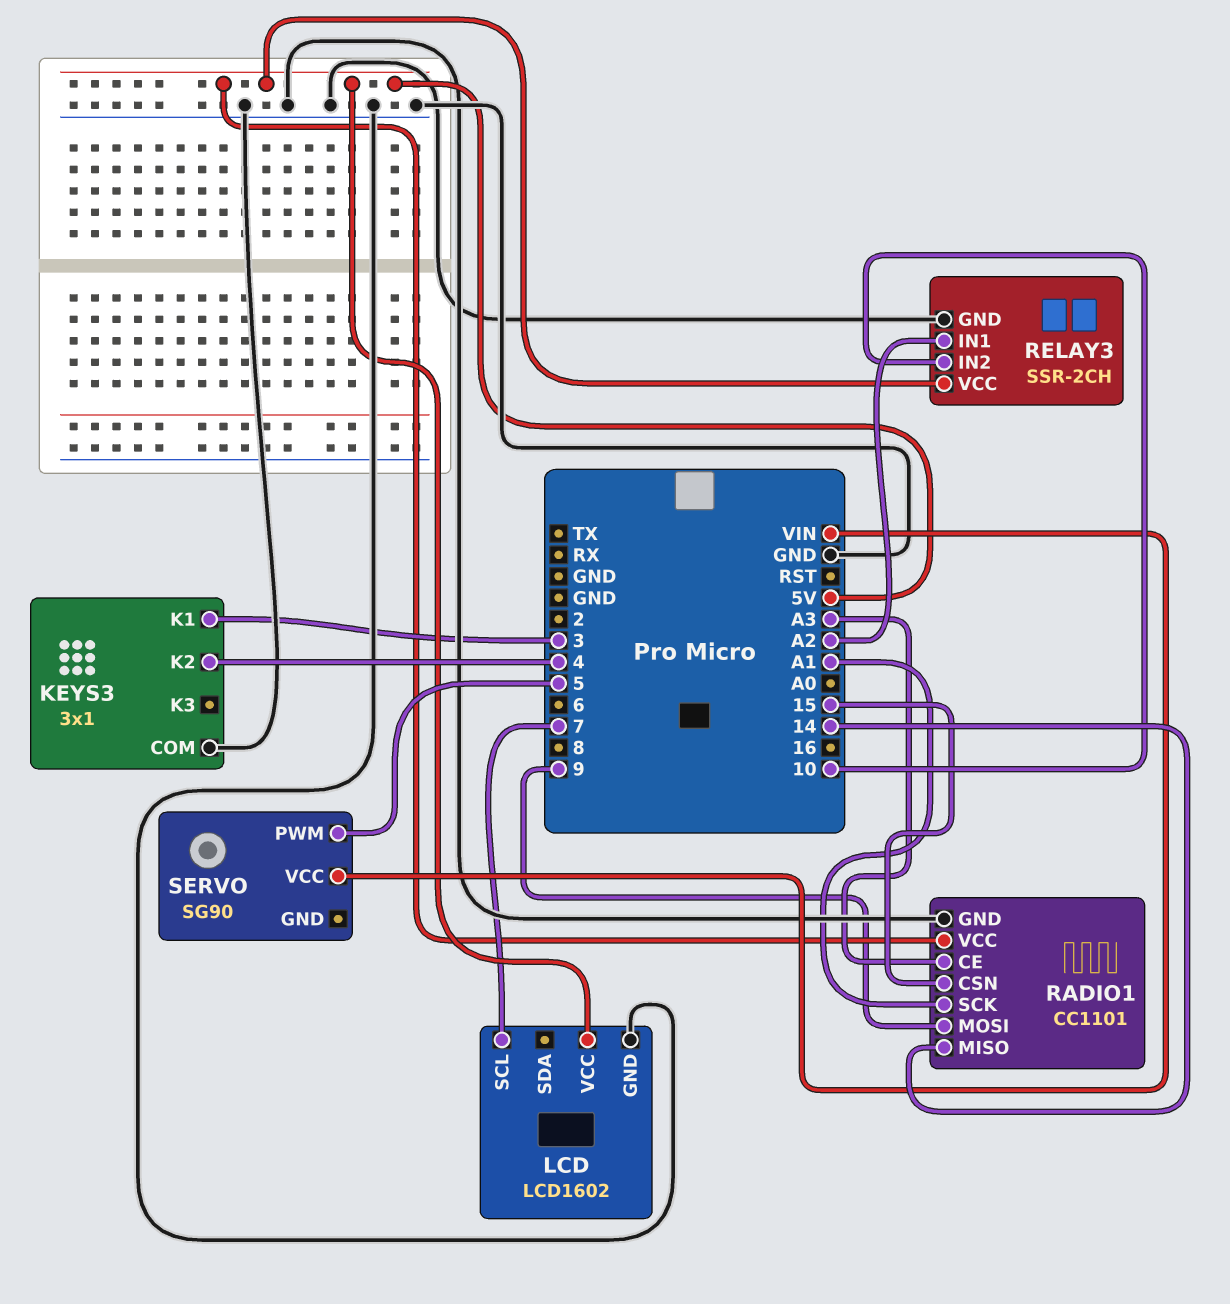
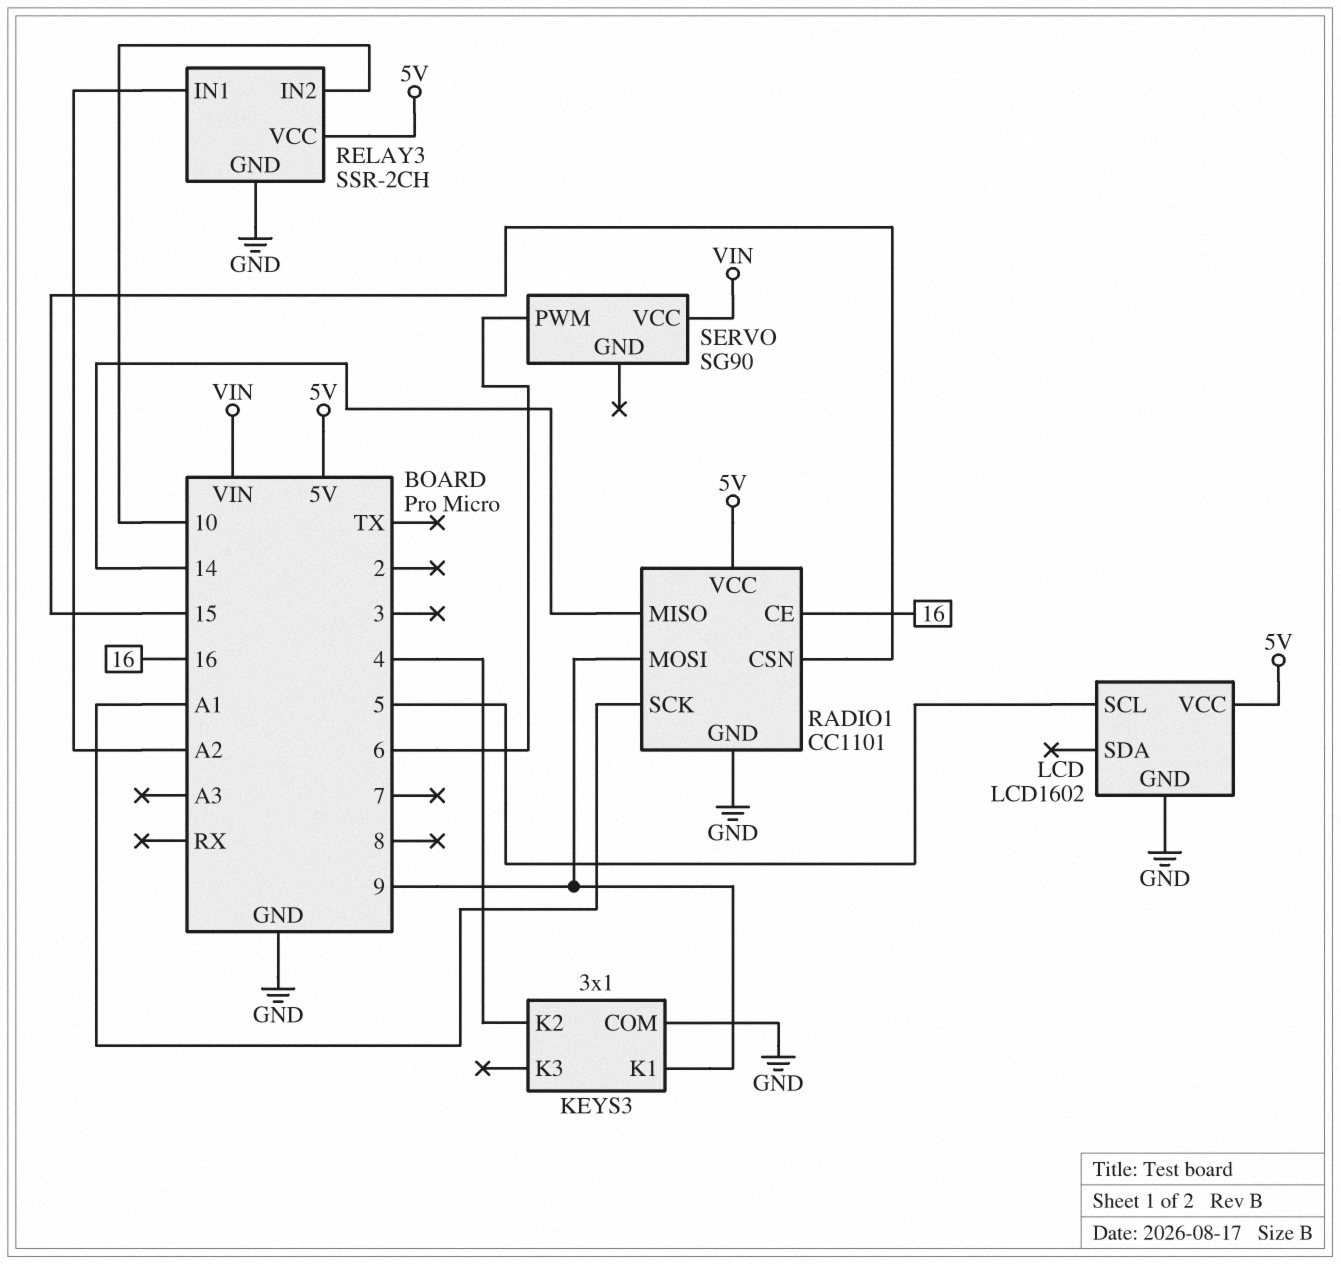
KEYS3 pin K1: 3 -> 9
LCD pin SCL: 7 -> 5
RADIO1 pin CE: A3 -> 16
SERVO pin PWM: 5 -> 6

